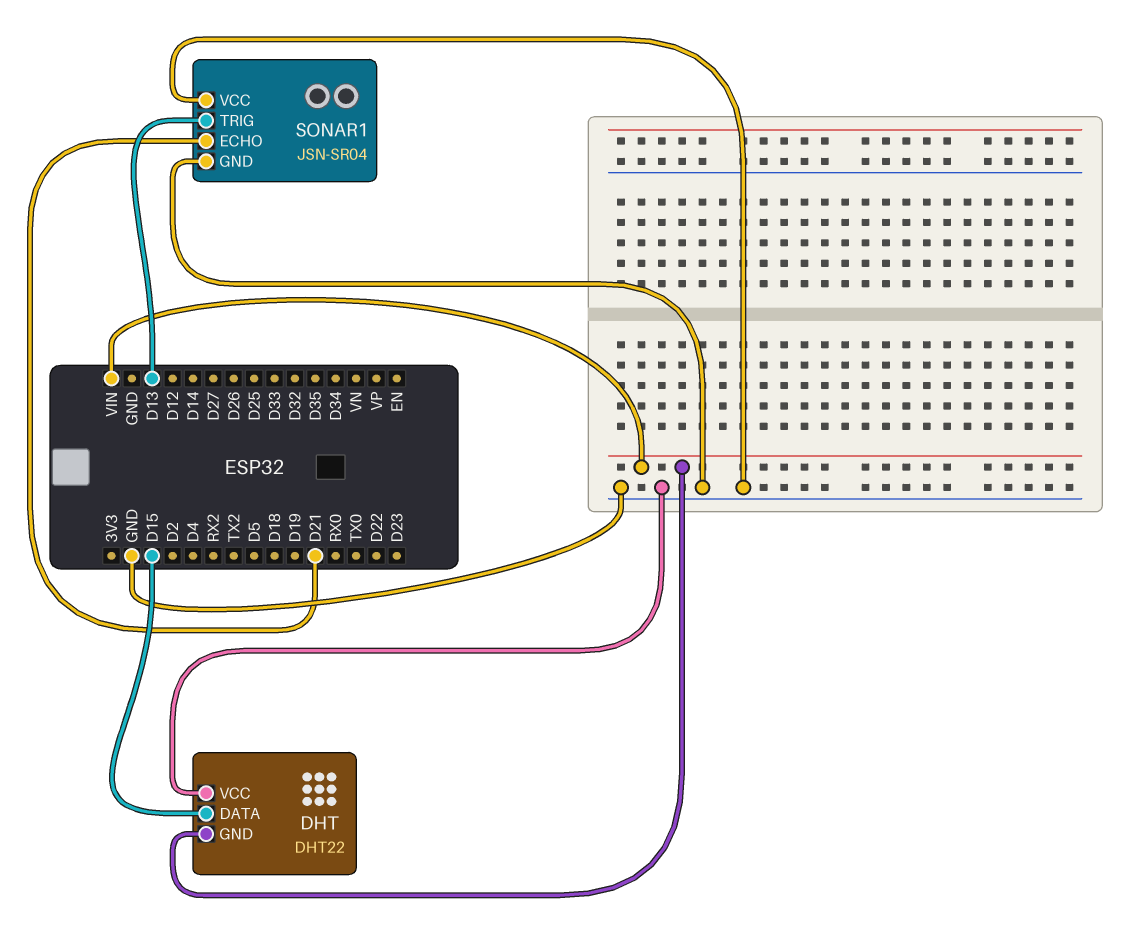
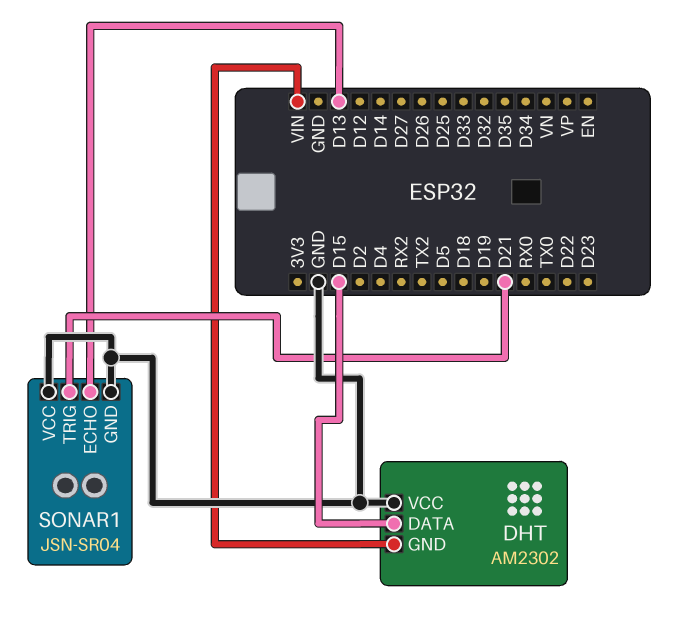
DHT: DHT22 -> AM2302
SONAR1 pin ECHO: D21 -> D13
SONAR1 pin TRIG: D13 -> D21

